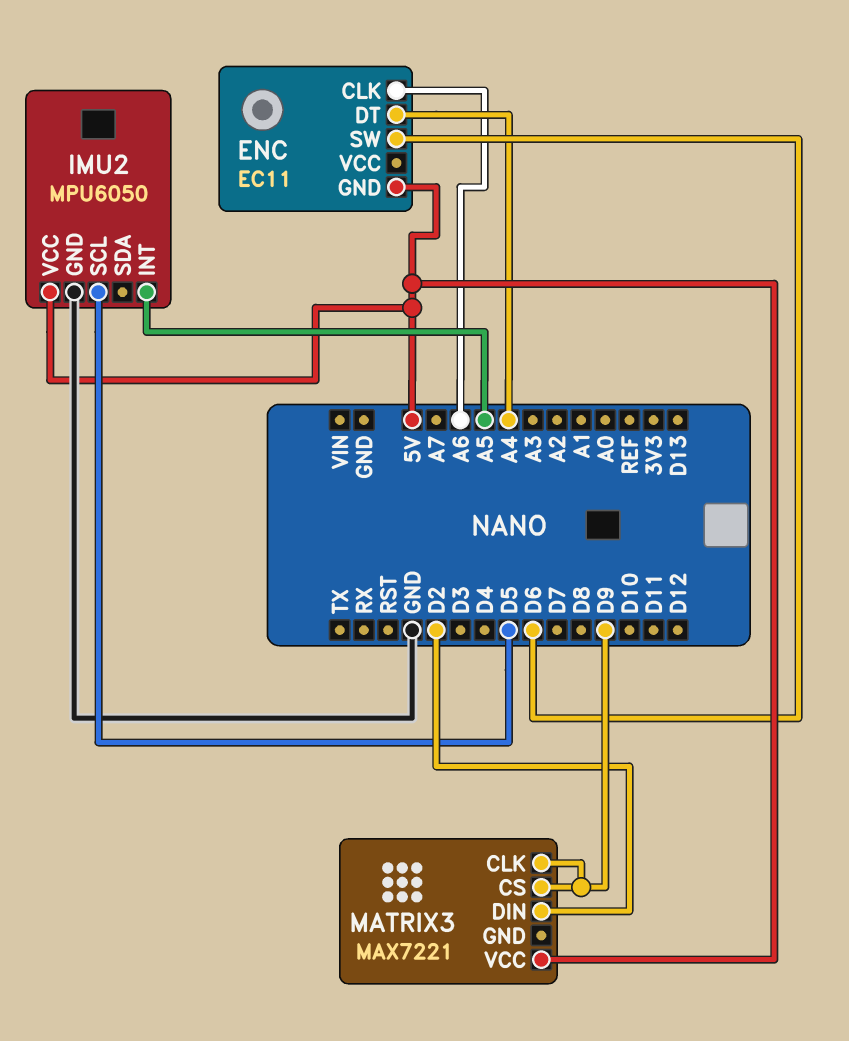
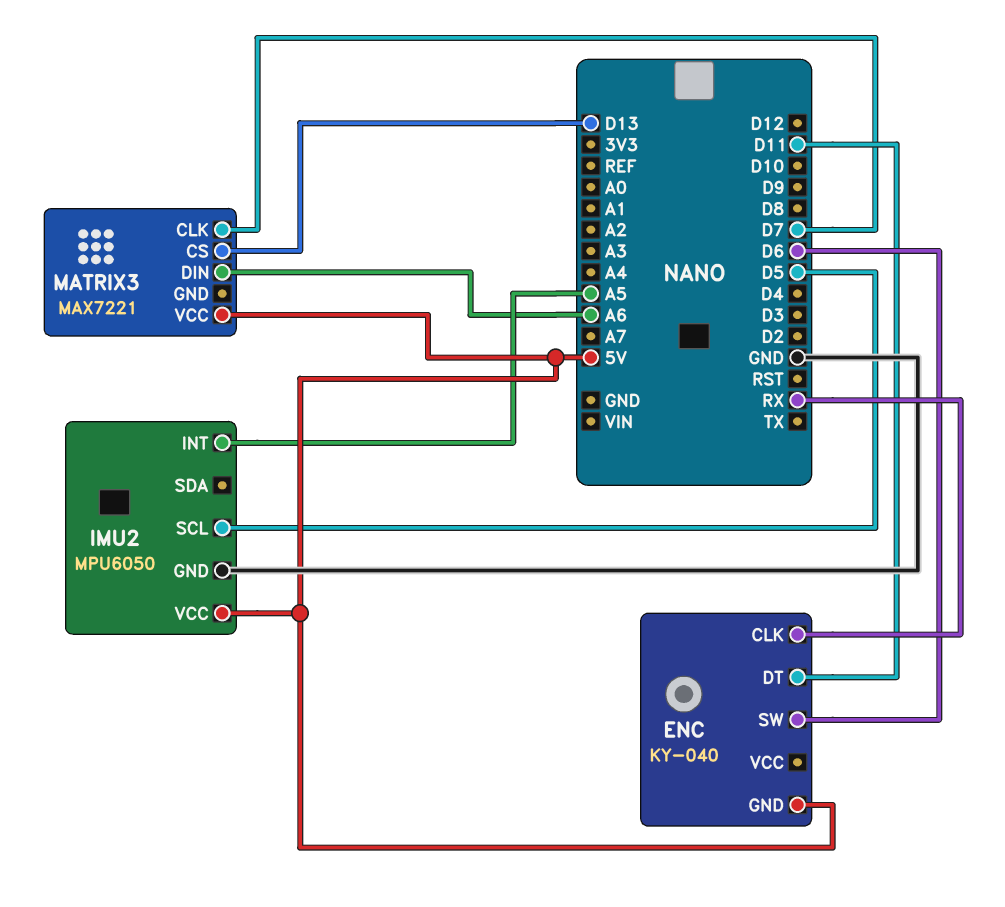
ENC: EC11 -> KY-040
ENC pin CLK: A6 -> RX
ENC pin DT: A4 -> D11
MATRIX3 pin CLK: D9 -> D7
MATRIX3 pin CS: D9 -> D13
MATRIX3 pin DIN: D2 -> A6

